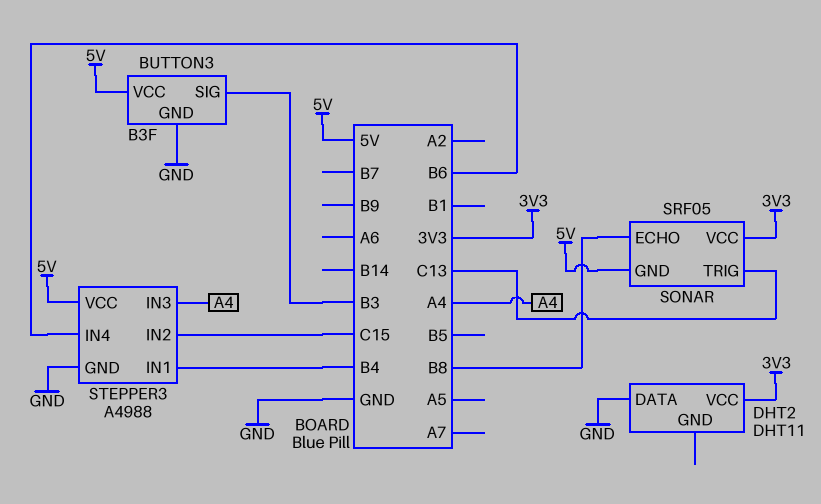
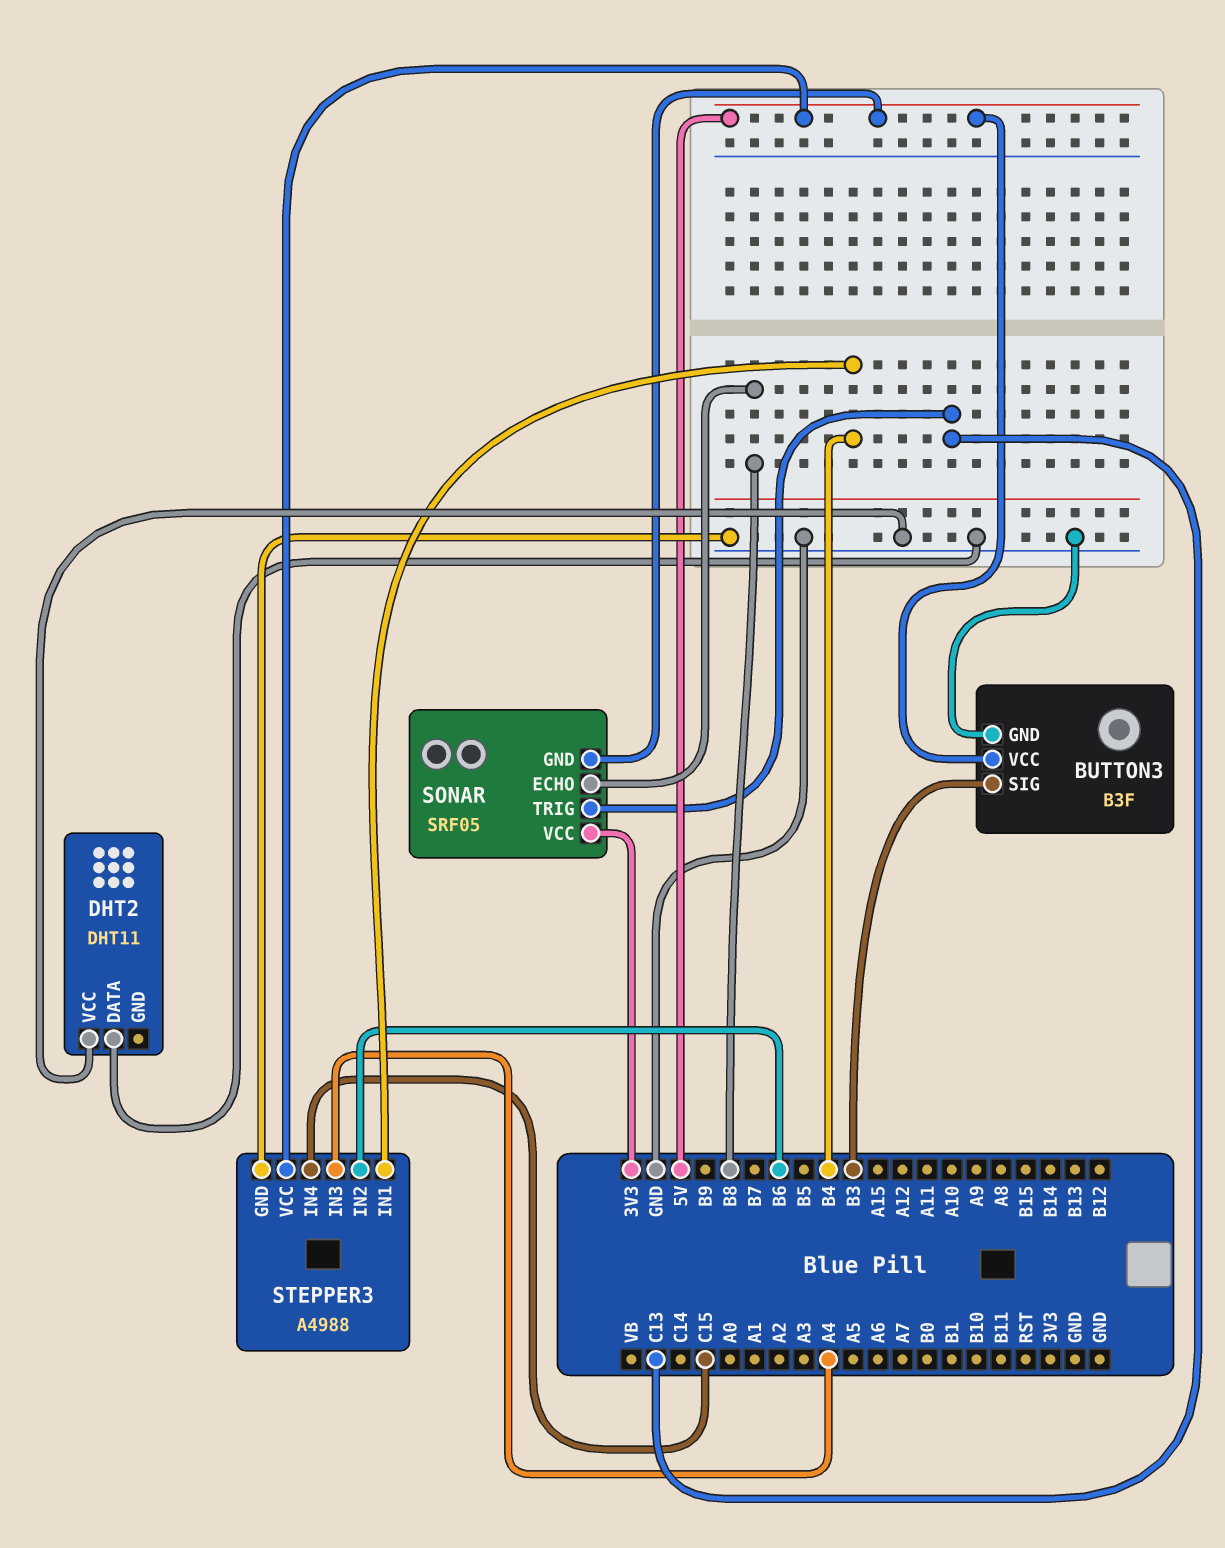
DHT2 pin VCC: 3V3 -> GND
STEPPER3 pin IN2: C15 -> B6
STEPPER3 pin IN4: B6 -> C15

